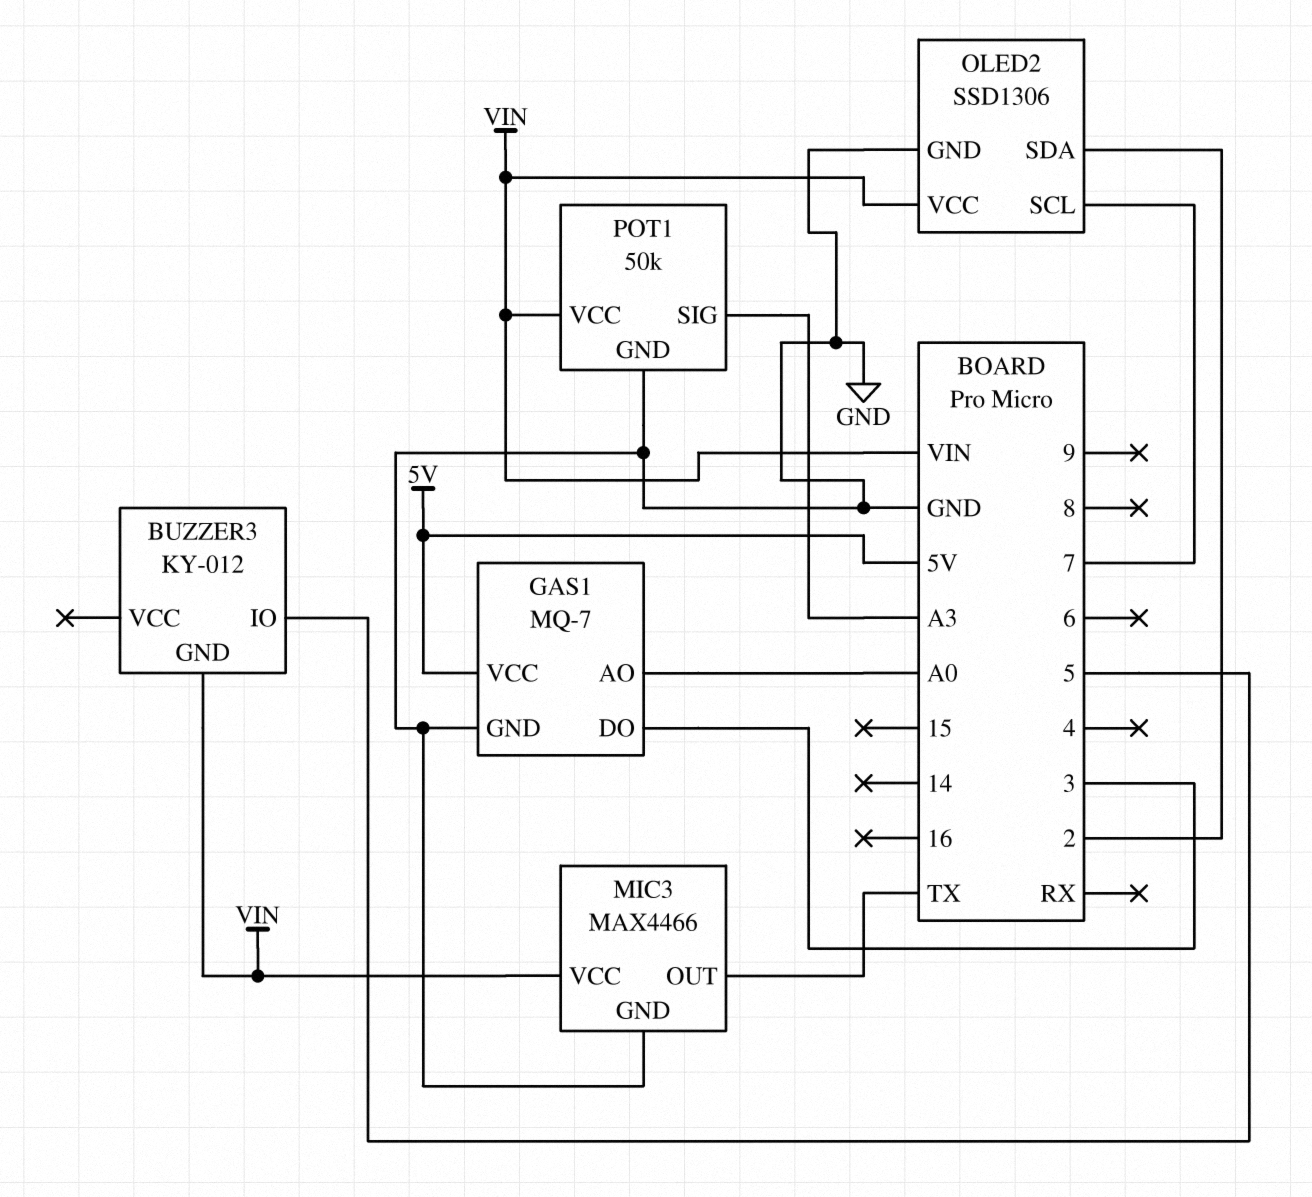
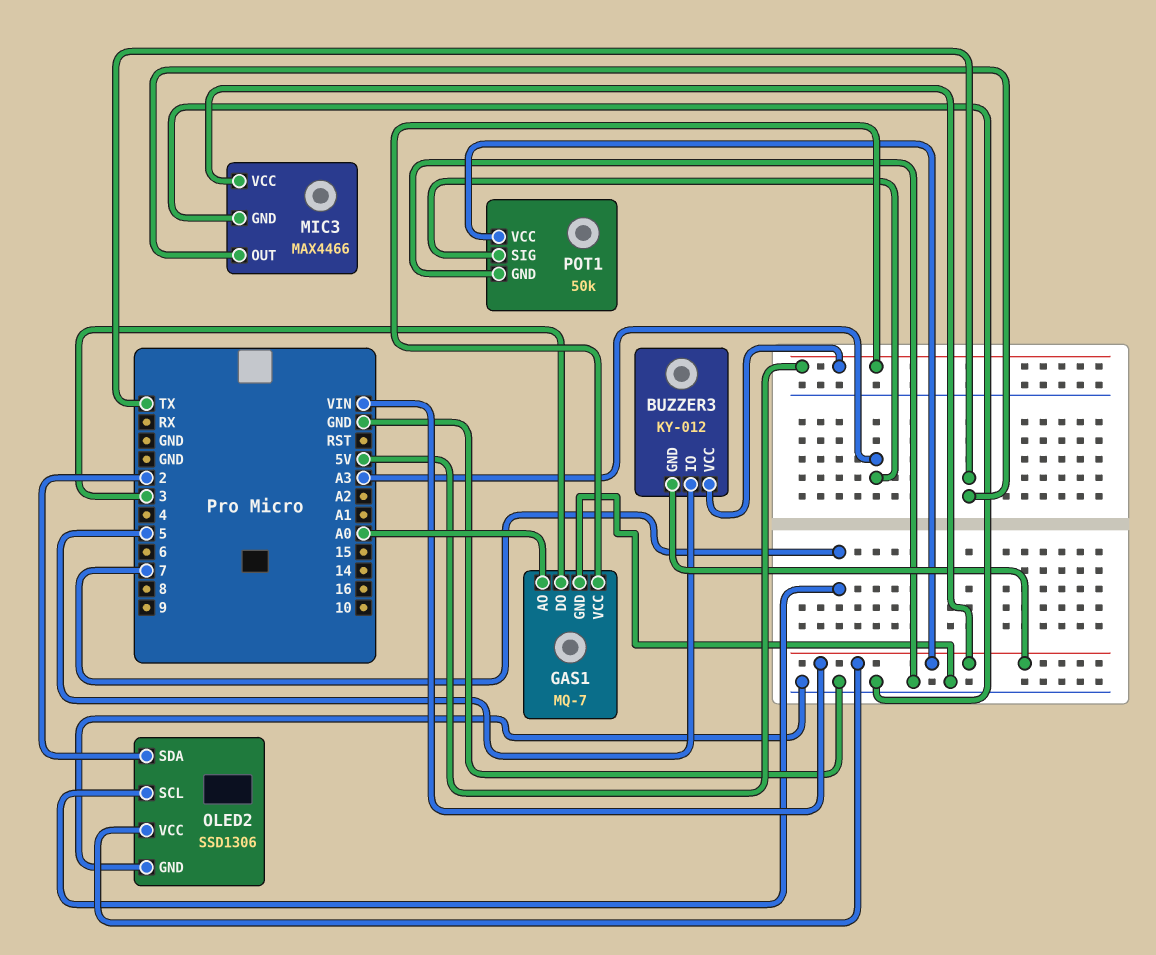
BUZZER3 pin VCC: none -> 5V

